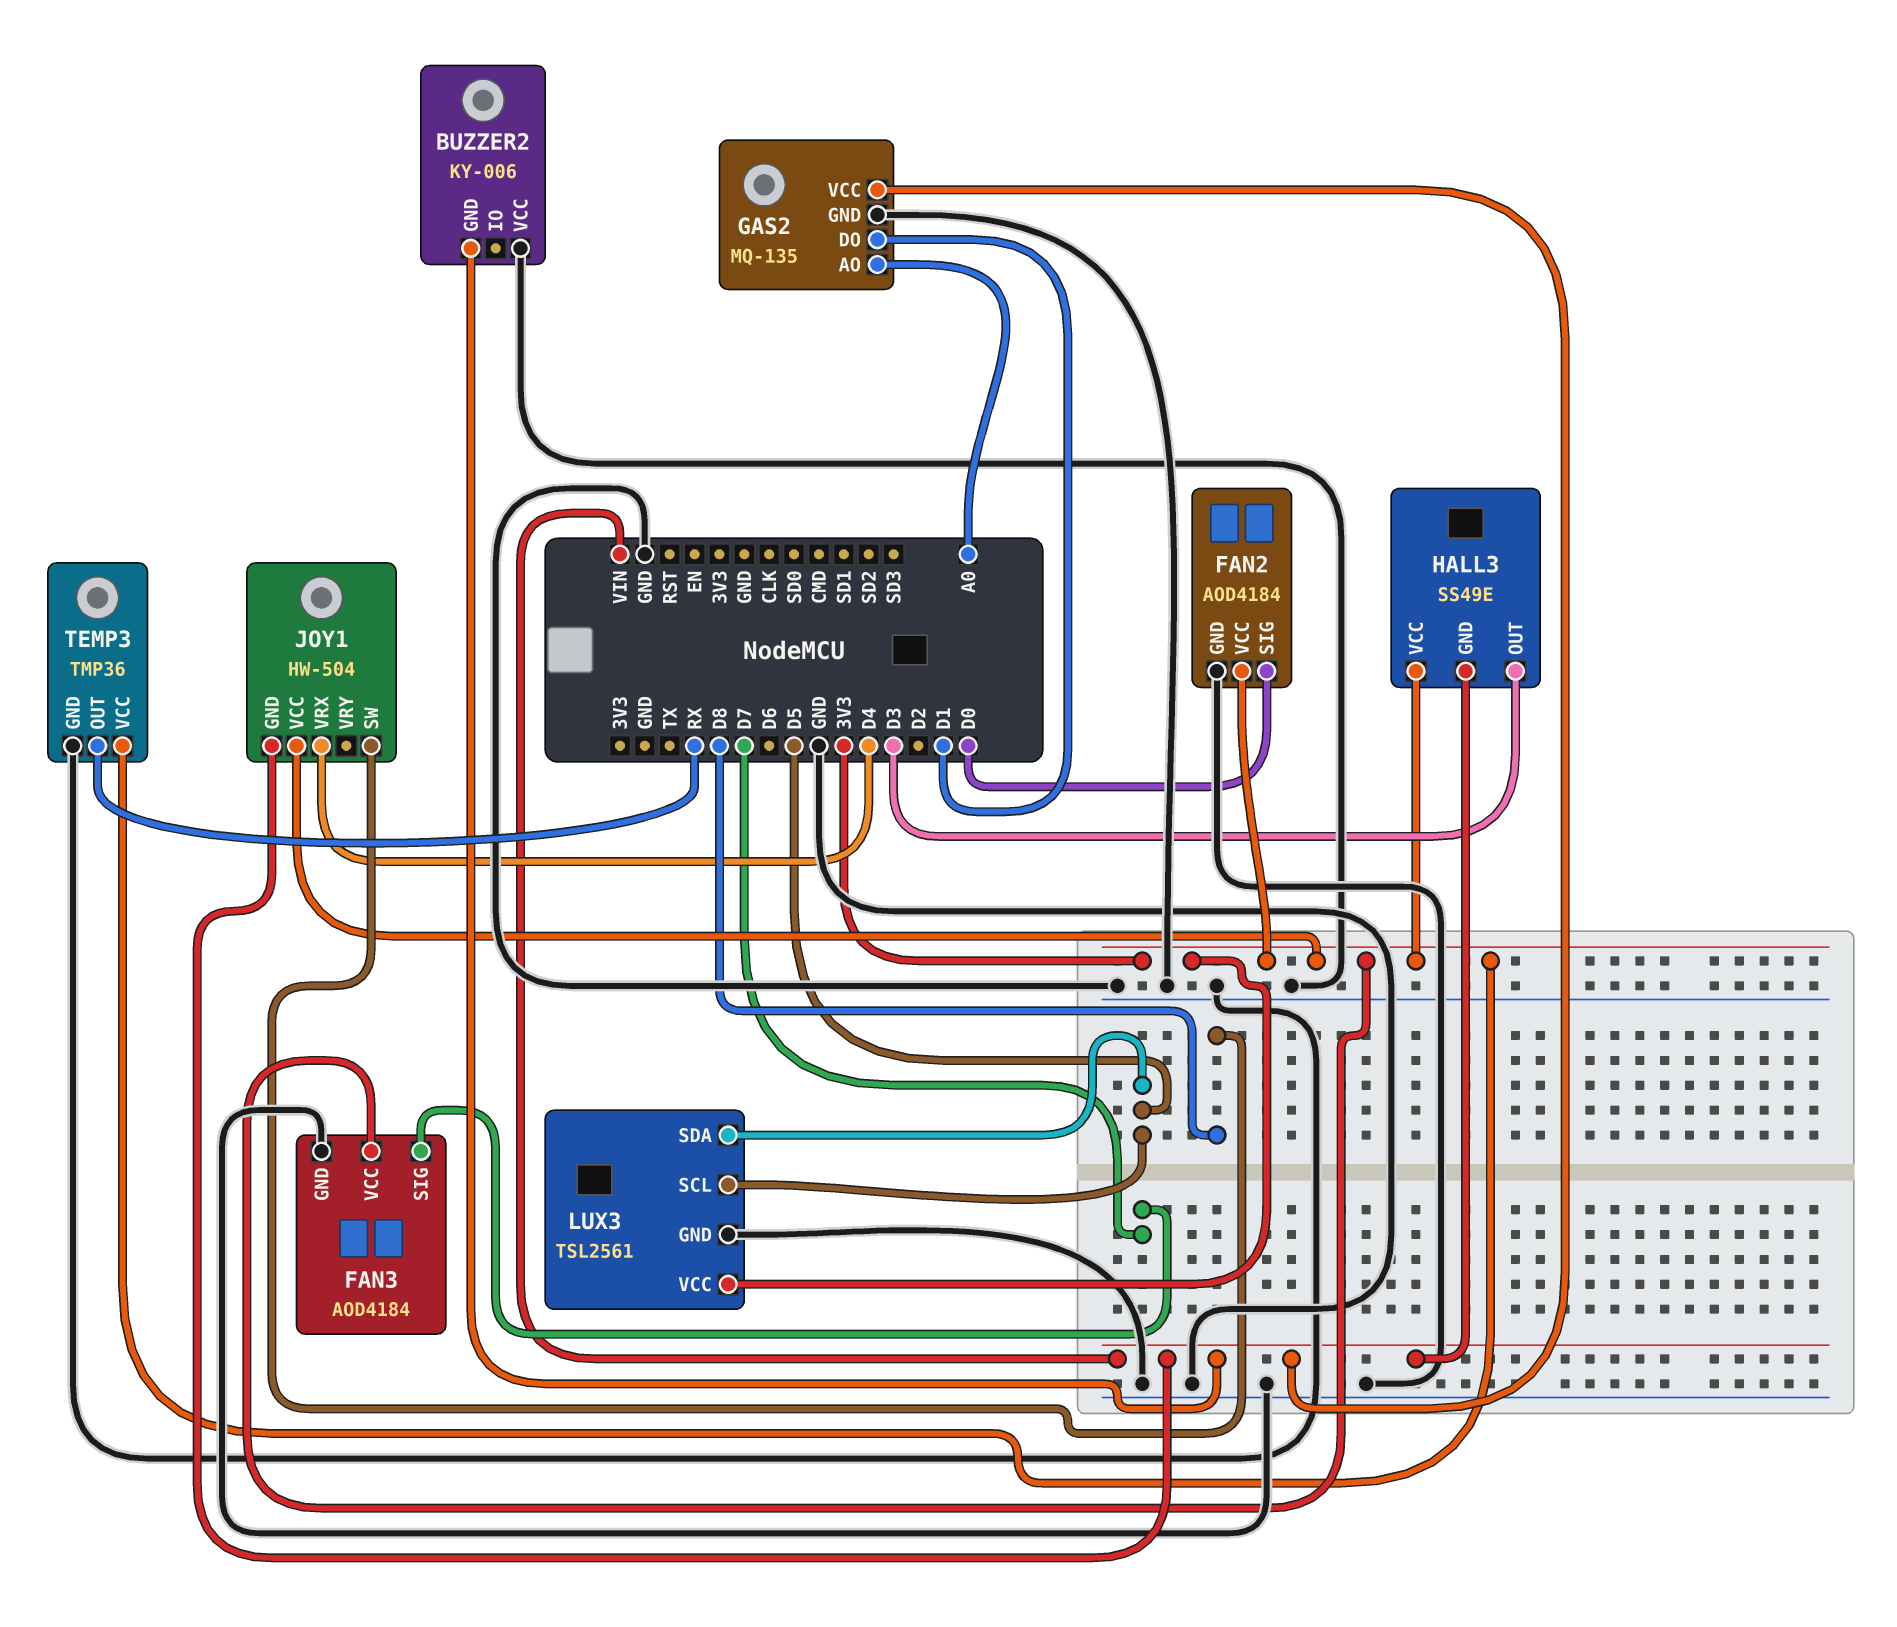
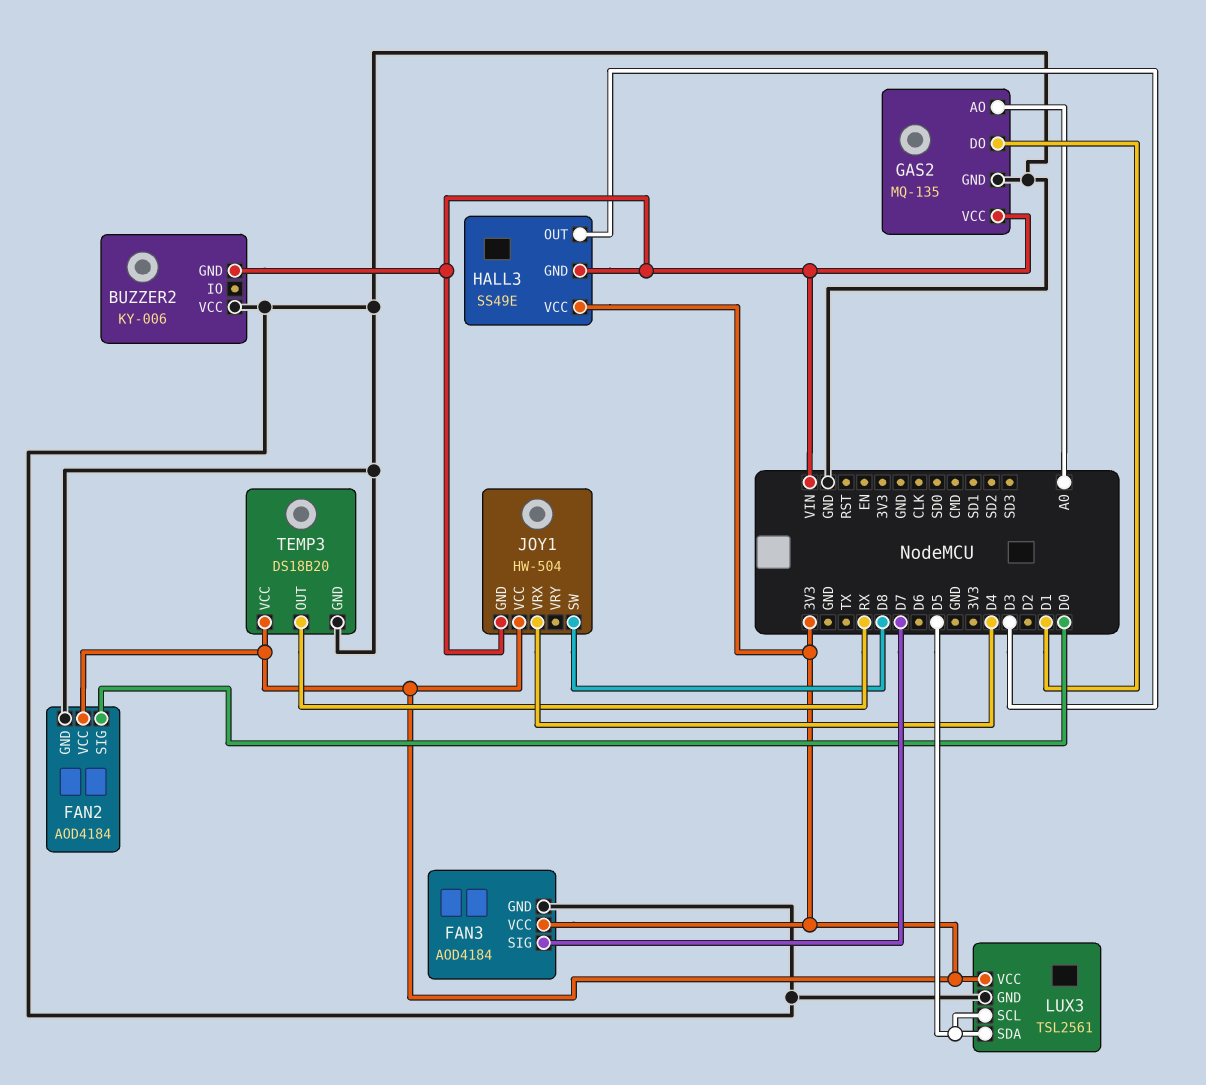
TEMP3: TMP36 -> DS18B20

